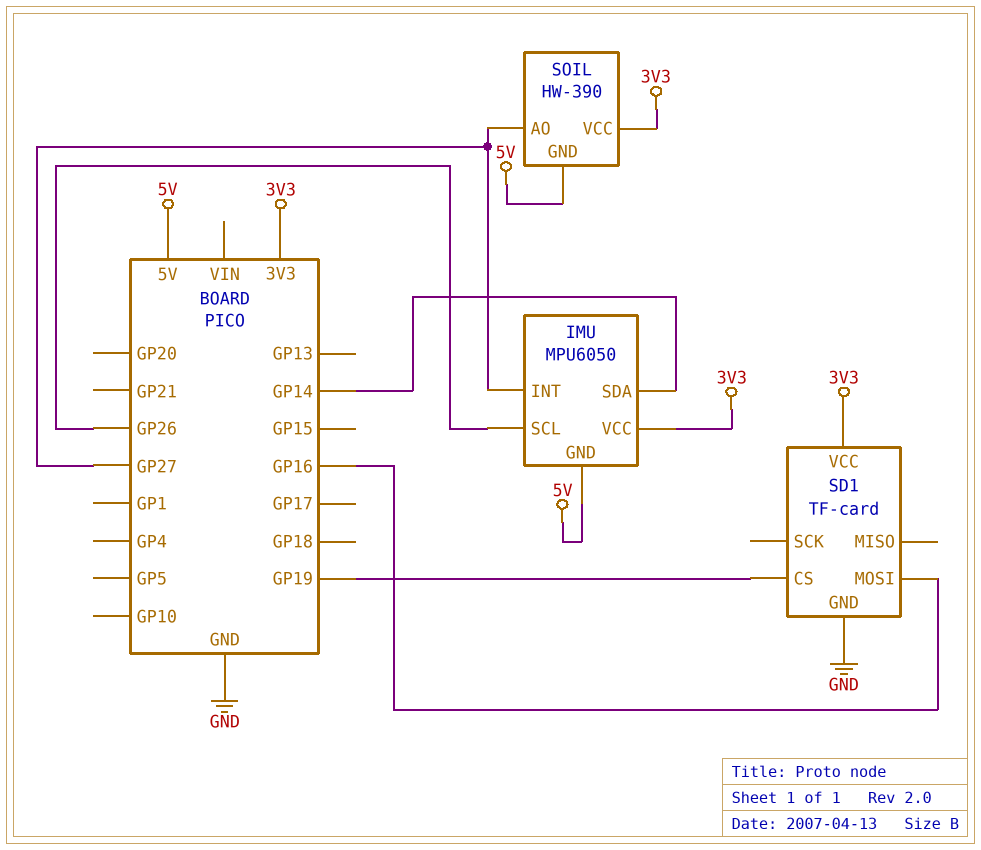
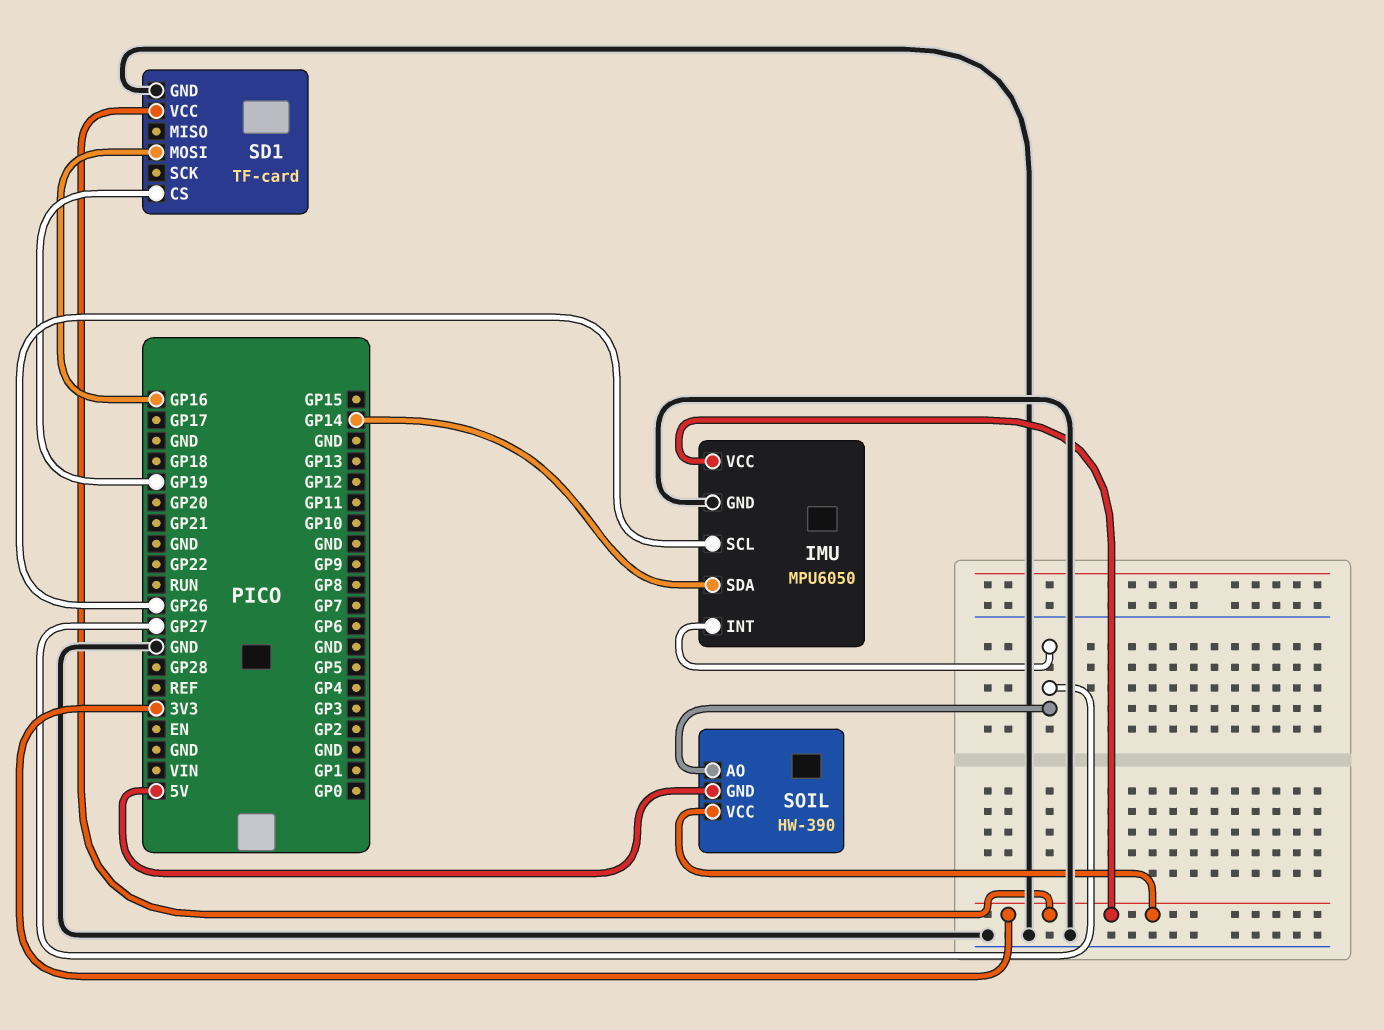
IMU pin GND: 5V -> GND

